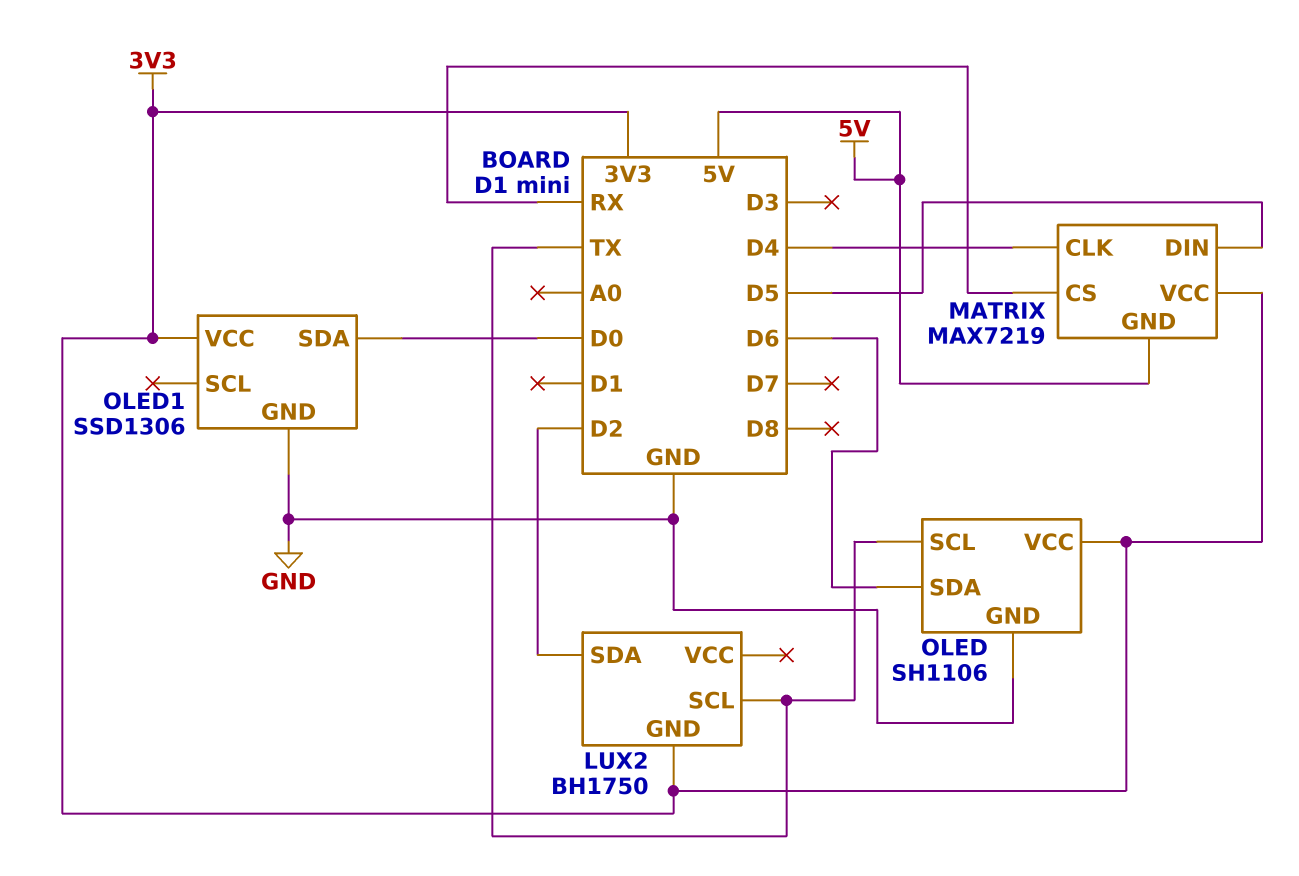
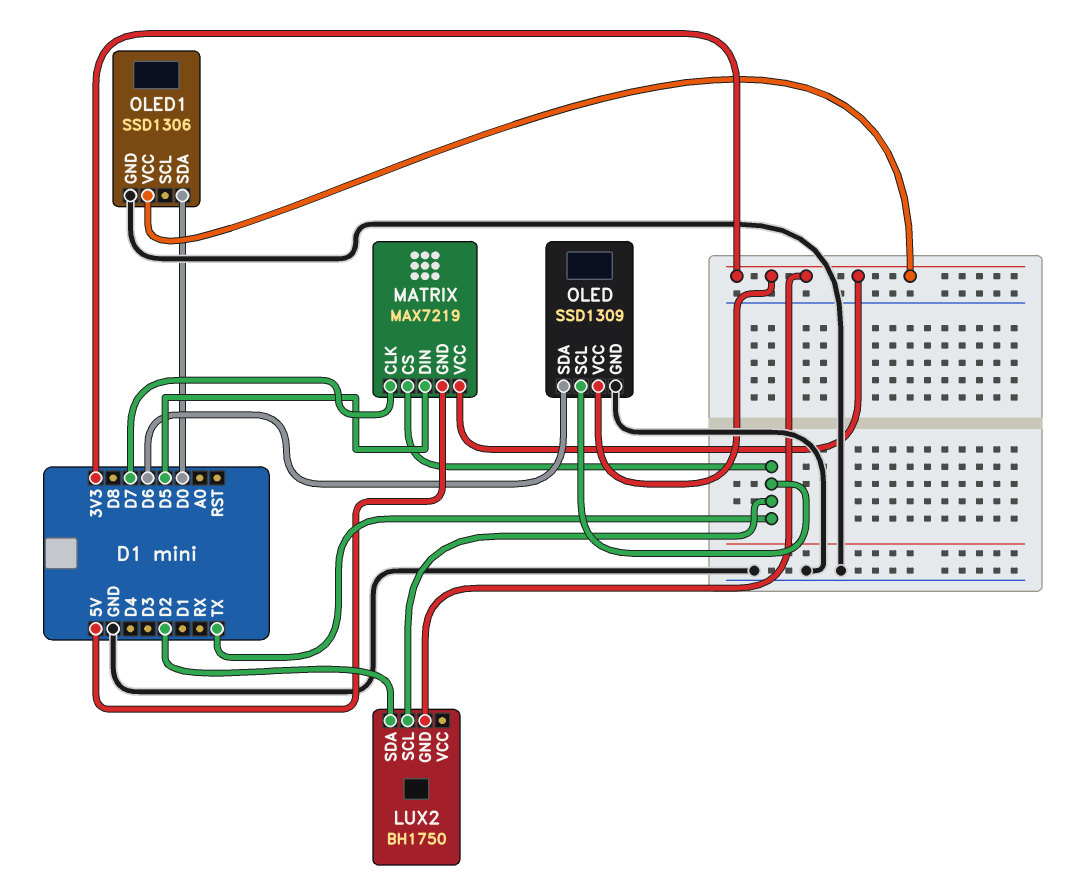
MATRIX pin CLK: D4 -> D7
MATRIX pin CS: RX -> TX
OLED: SH1106 -> SSD1309

